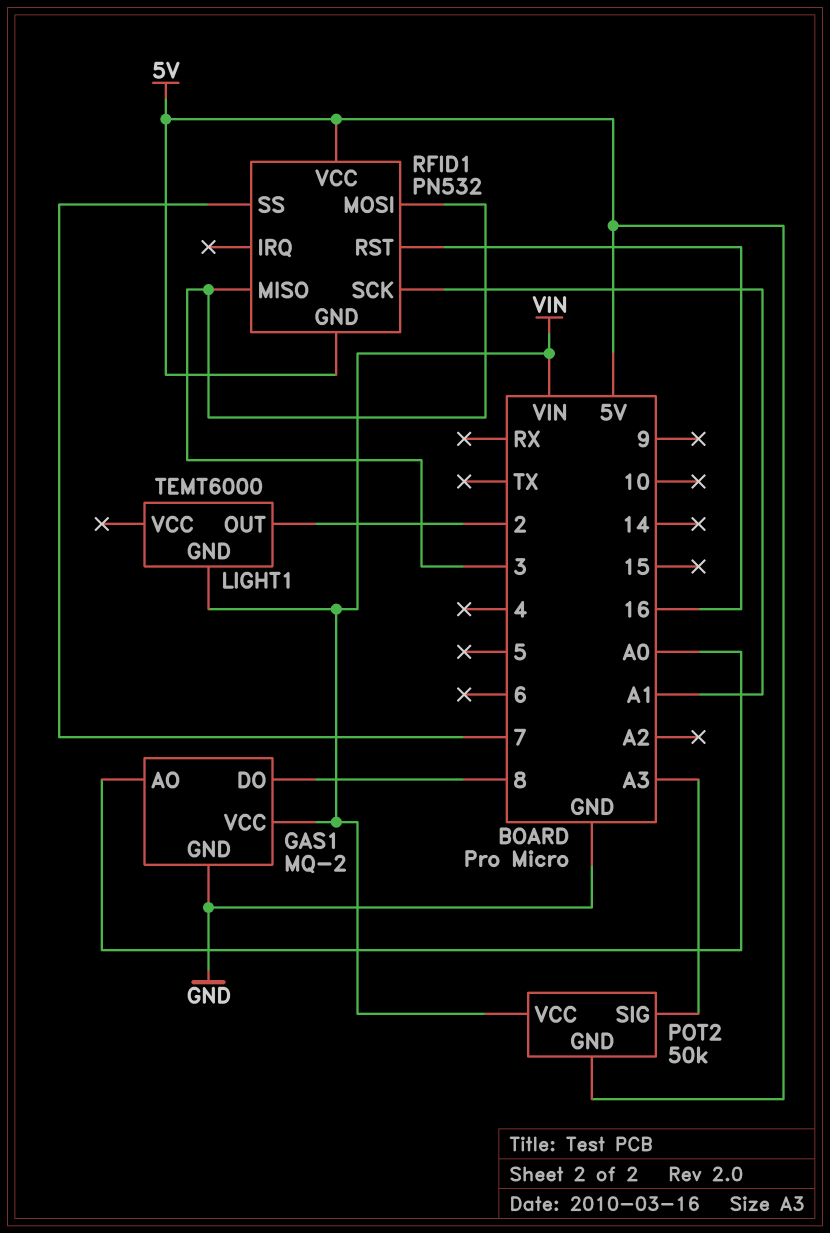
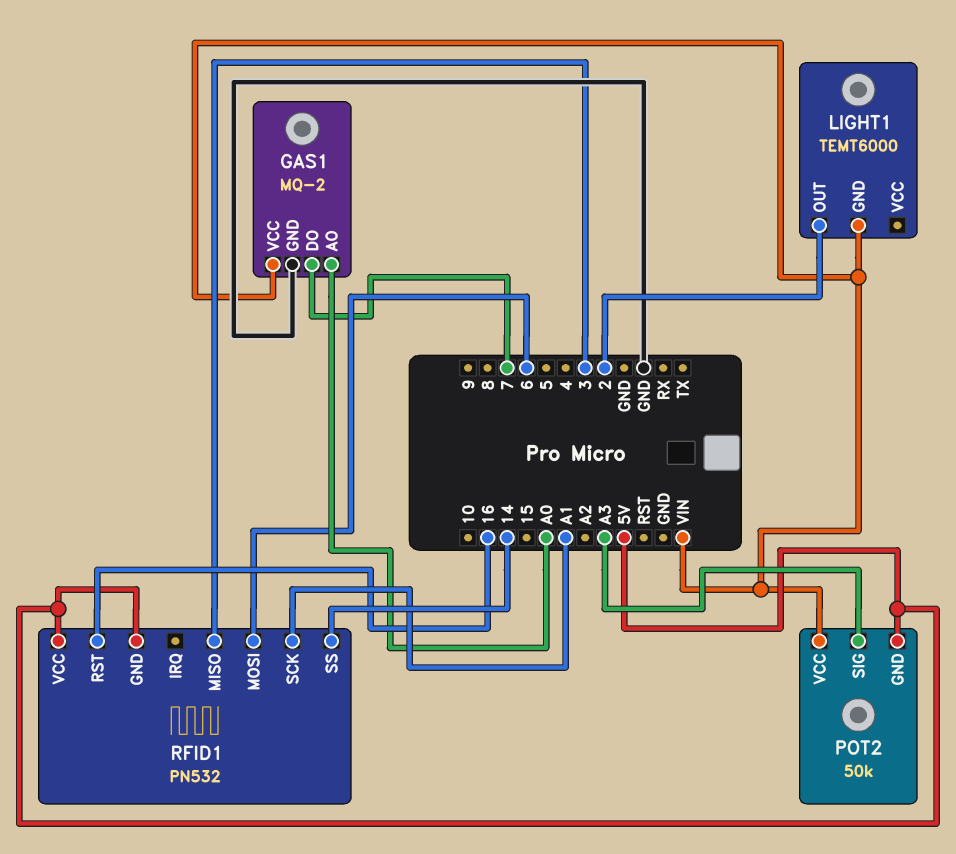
GAS1 pin DO: 8 -> 7
RFID1 pin MOSI: 3 -> 6
RFID1 pin SS: 7 -> 14

